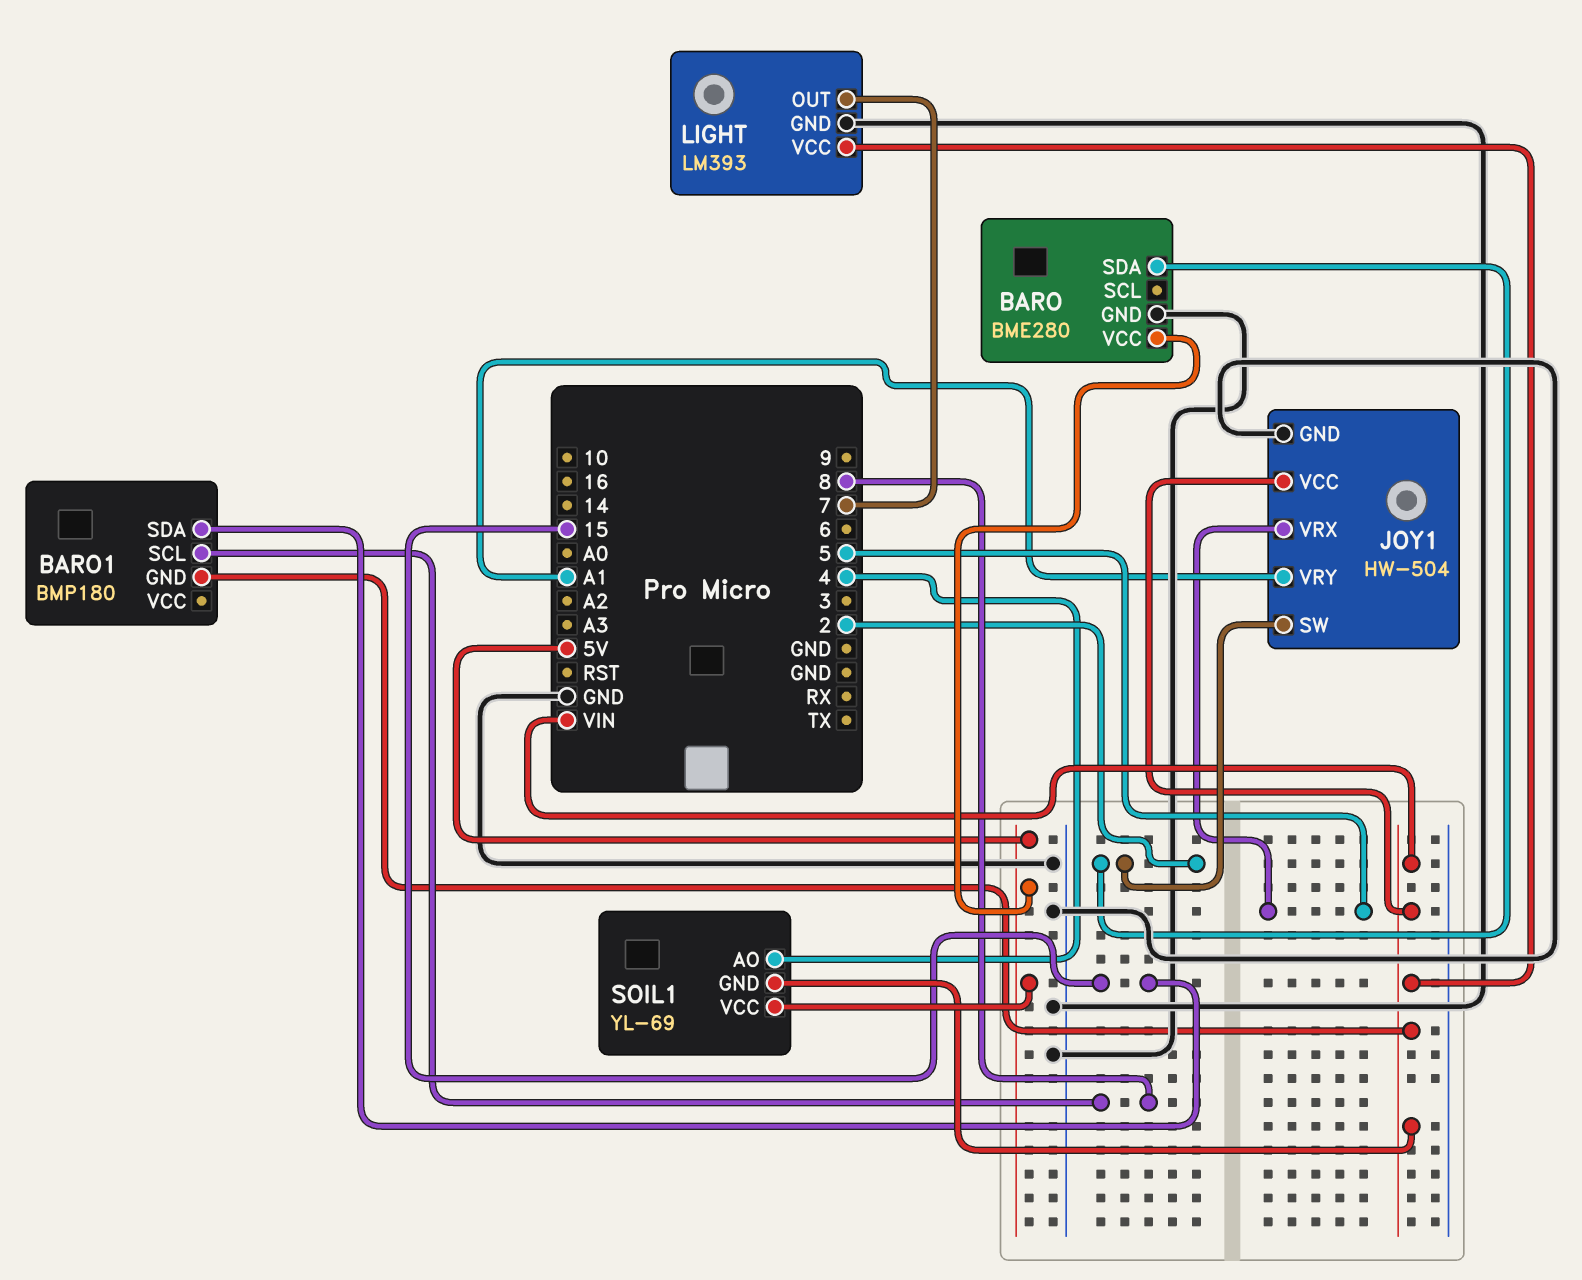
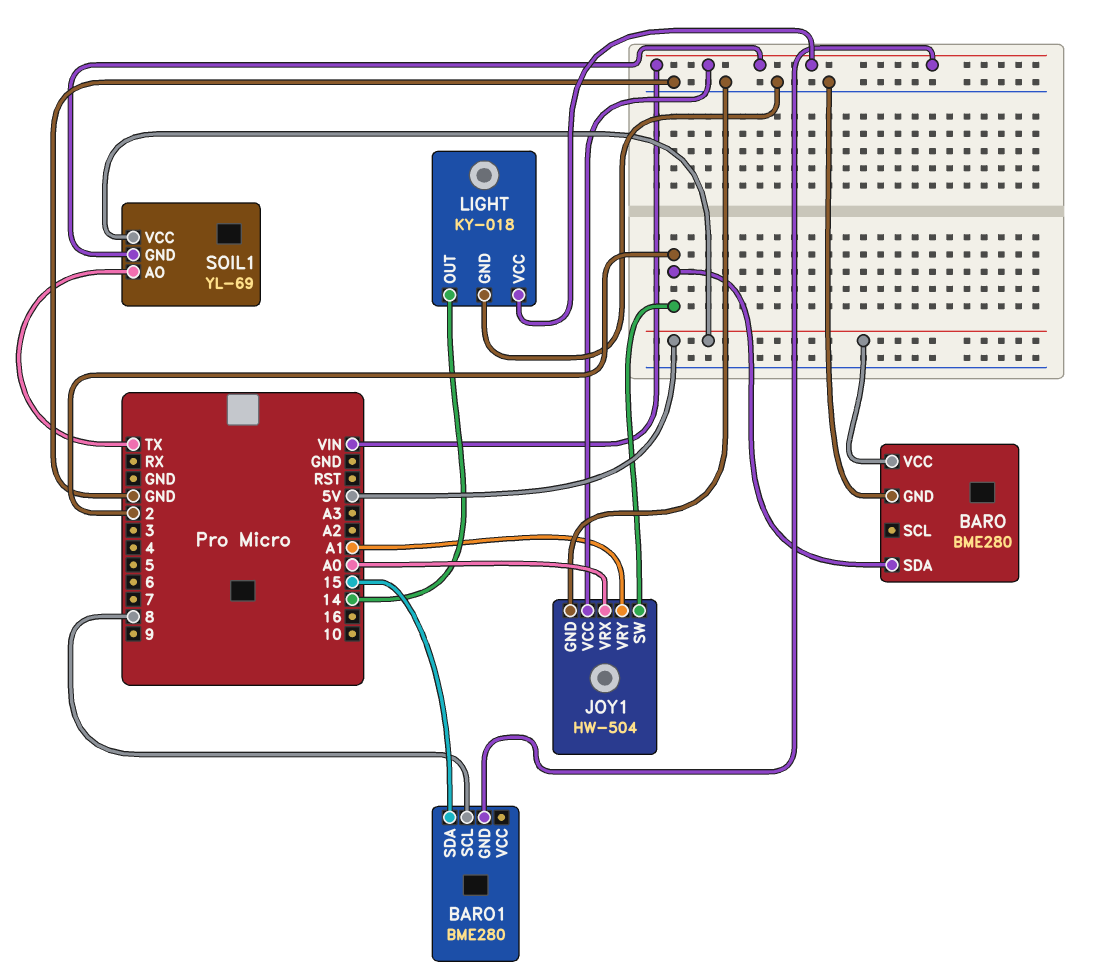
BARO1: BMP180 -> BME280
JOY1 pin VRX: 5 -> A0
LIGHT: LM393 -> KY-018
LIGHT pin OUT: 7 -> 14
SOIL1 pin AO: 4 -> TX

